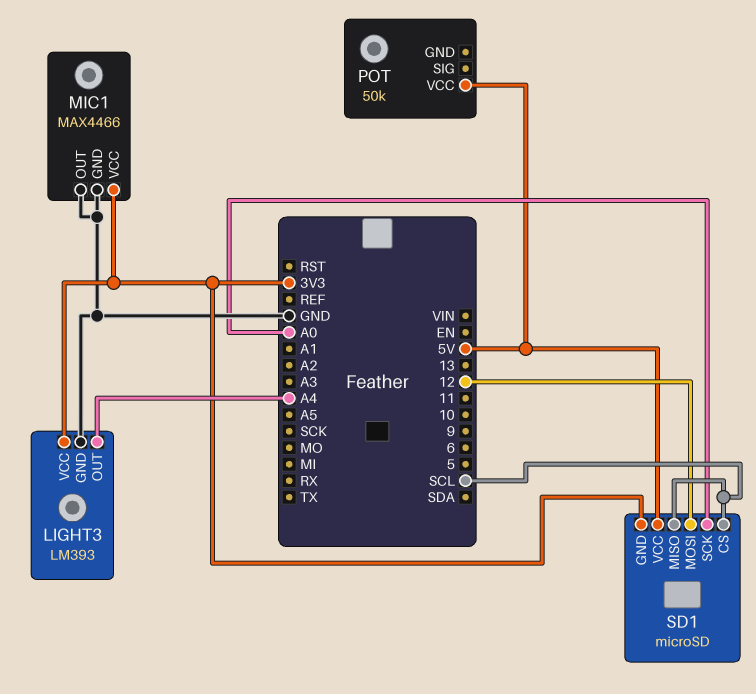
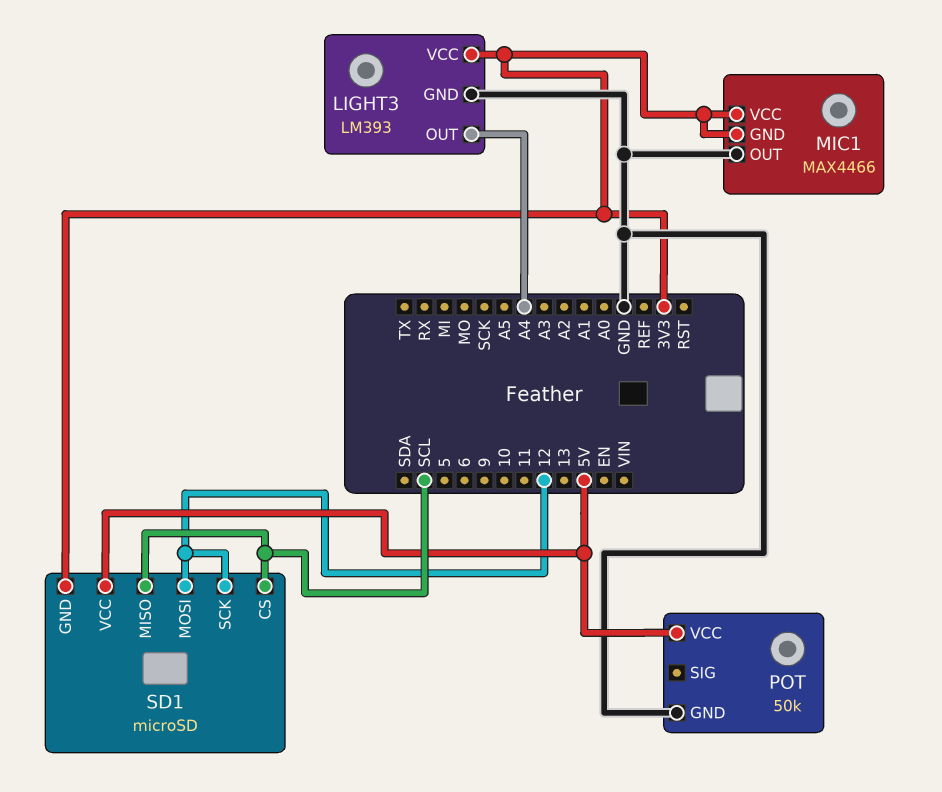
MIC1 pin GND: GND -> 3V3
POT pin GND: none -> GND
SD1 pin SCK: A0 -> 12

